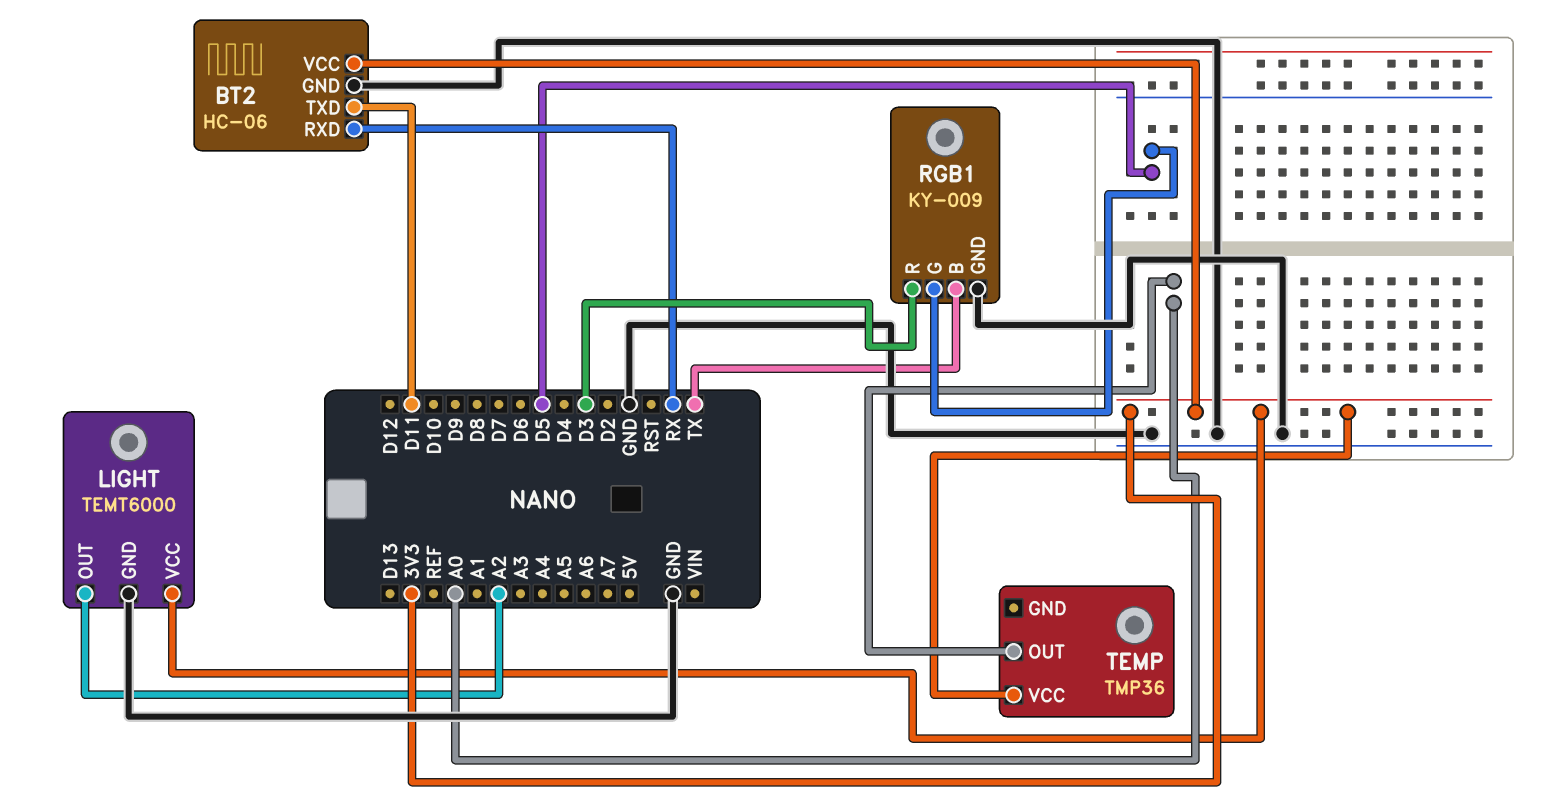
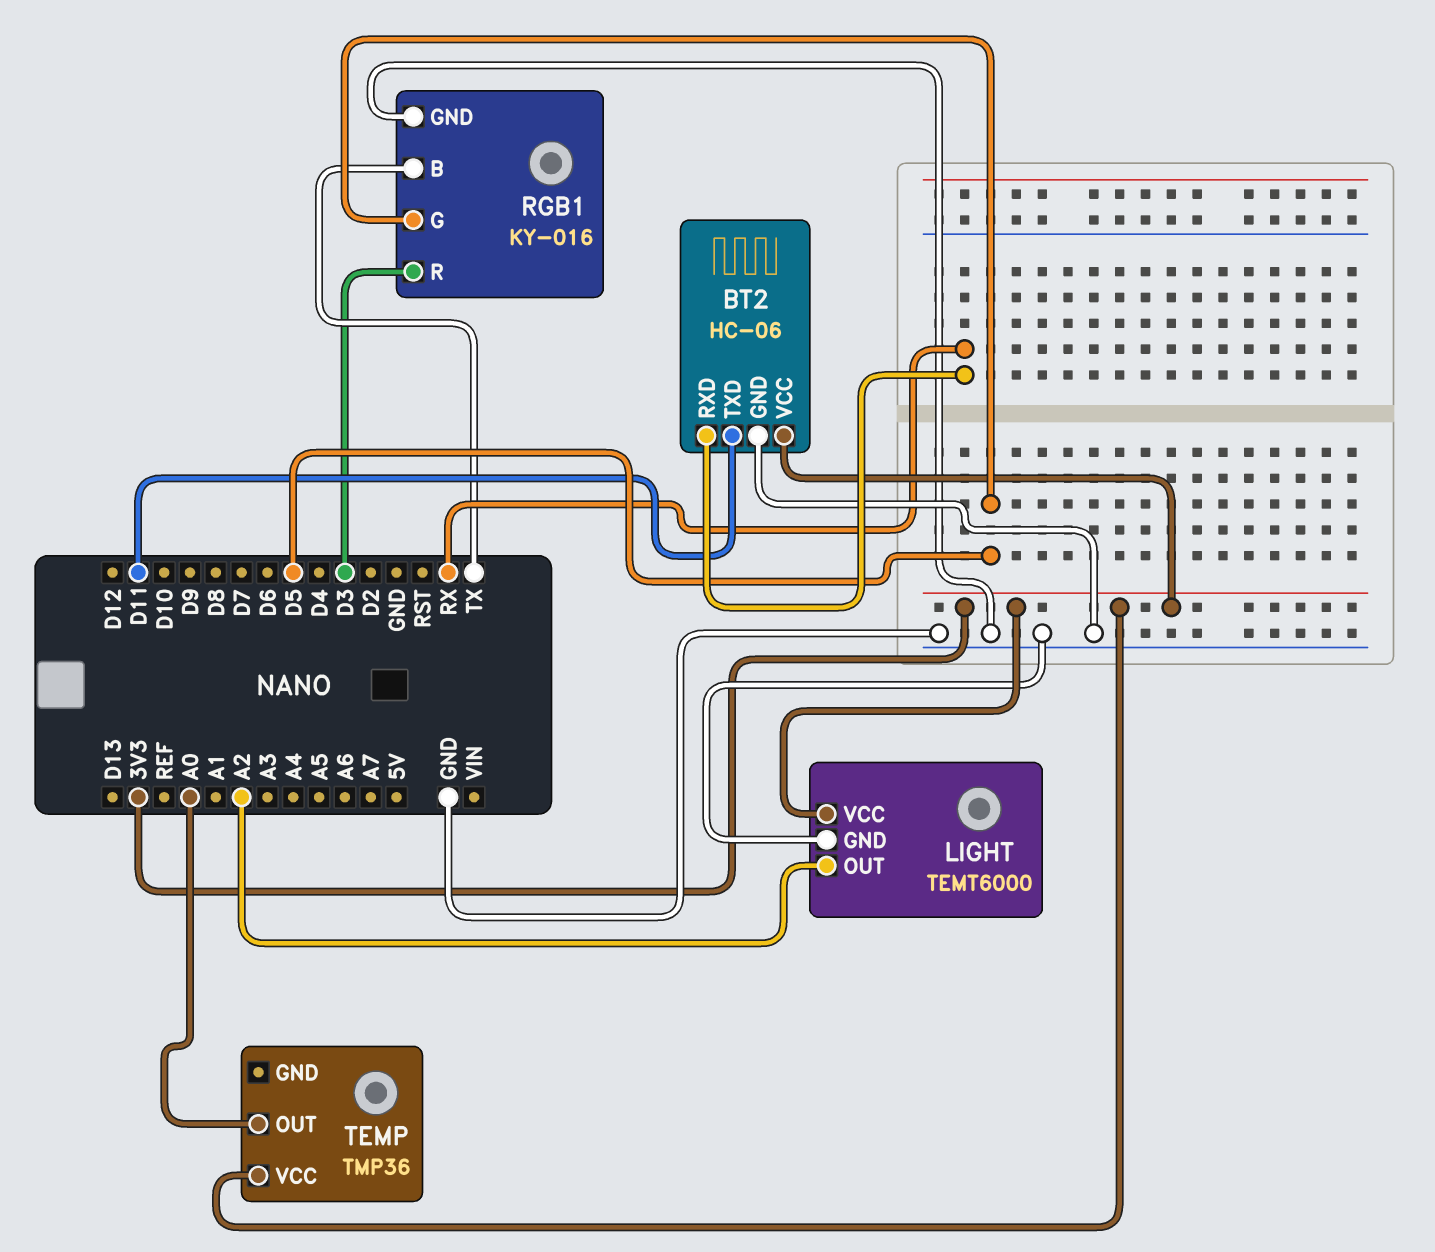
RGB1: KY-009 -> KY-016

